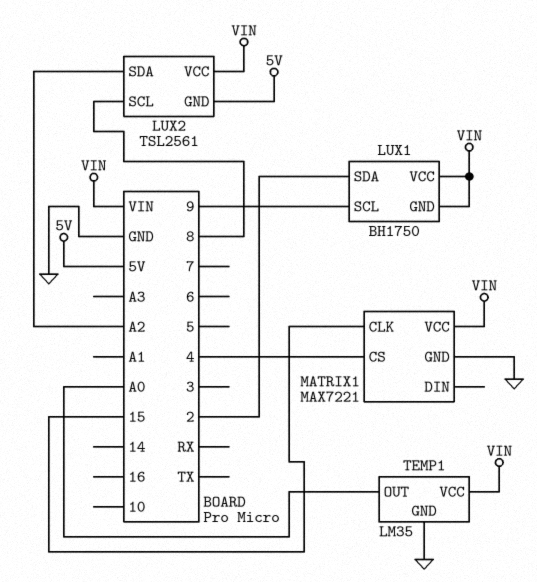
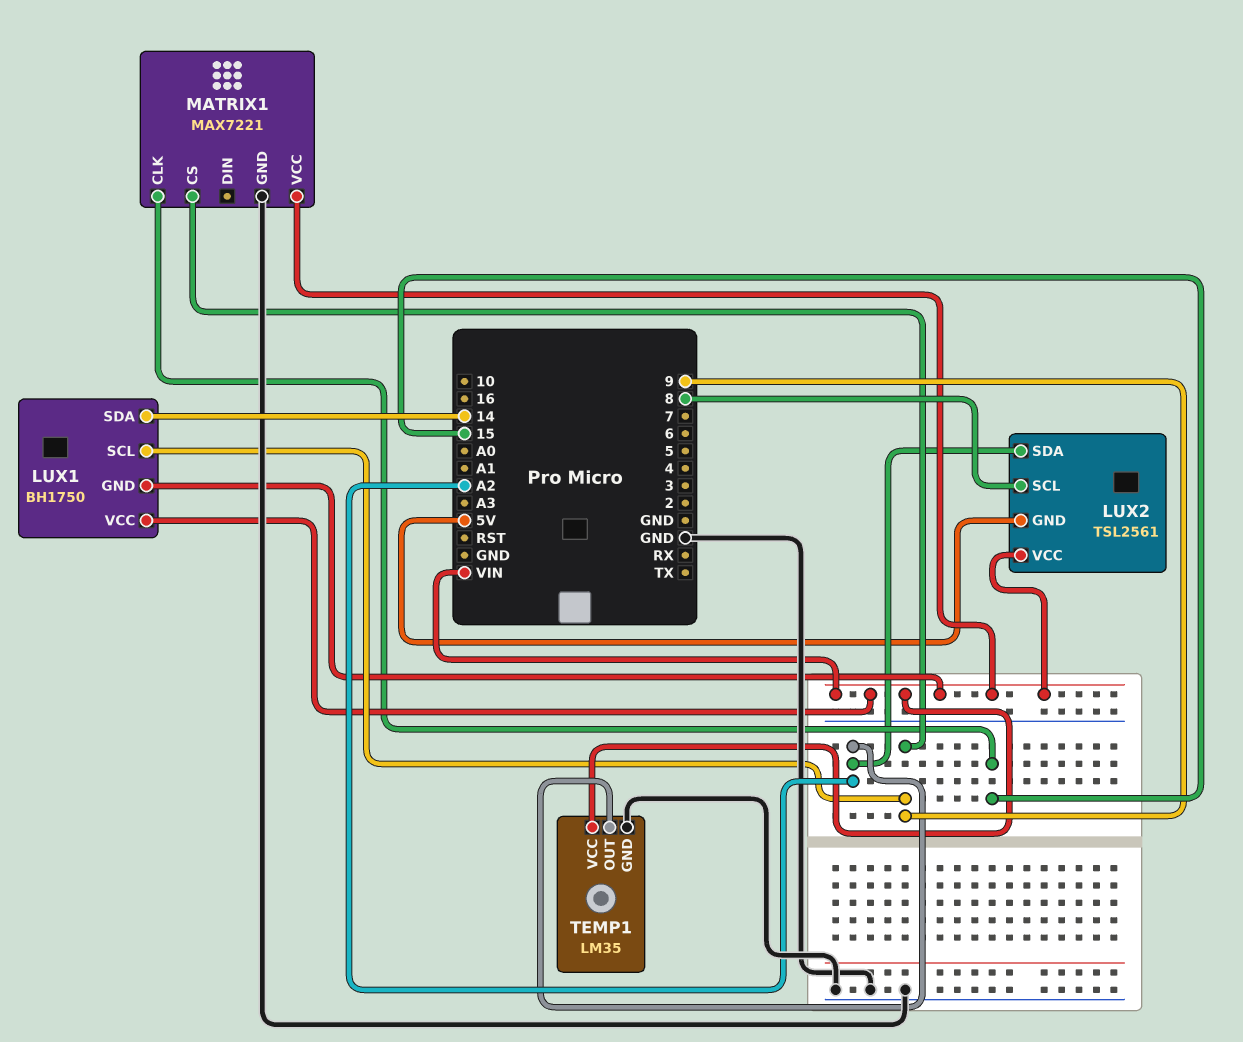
LUX1 pin SDA: 2 -> 14
MATRIX1 pin CS: 4 -> 9
TEMP1 pin OUT: A0 -> A2

